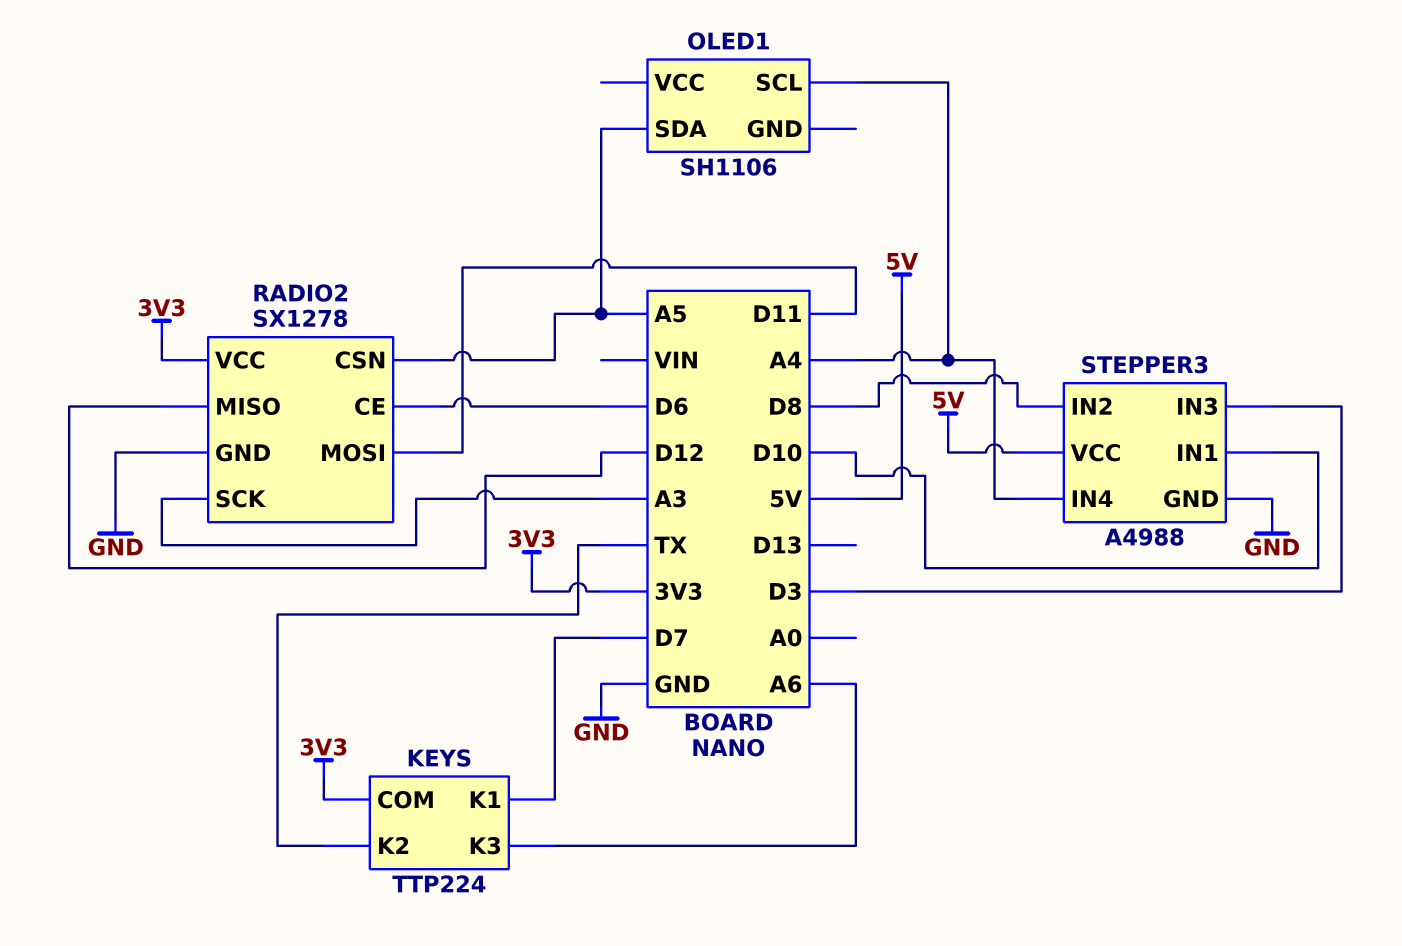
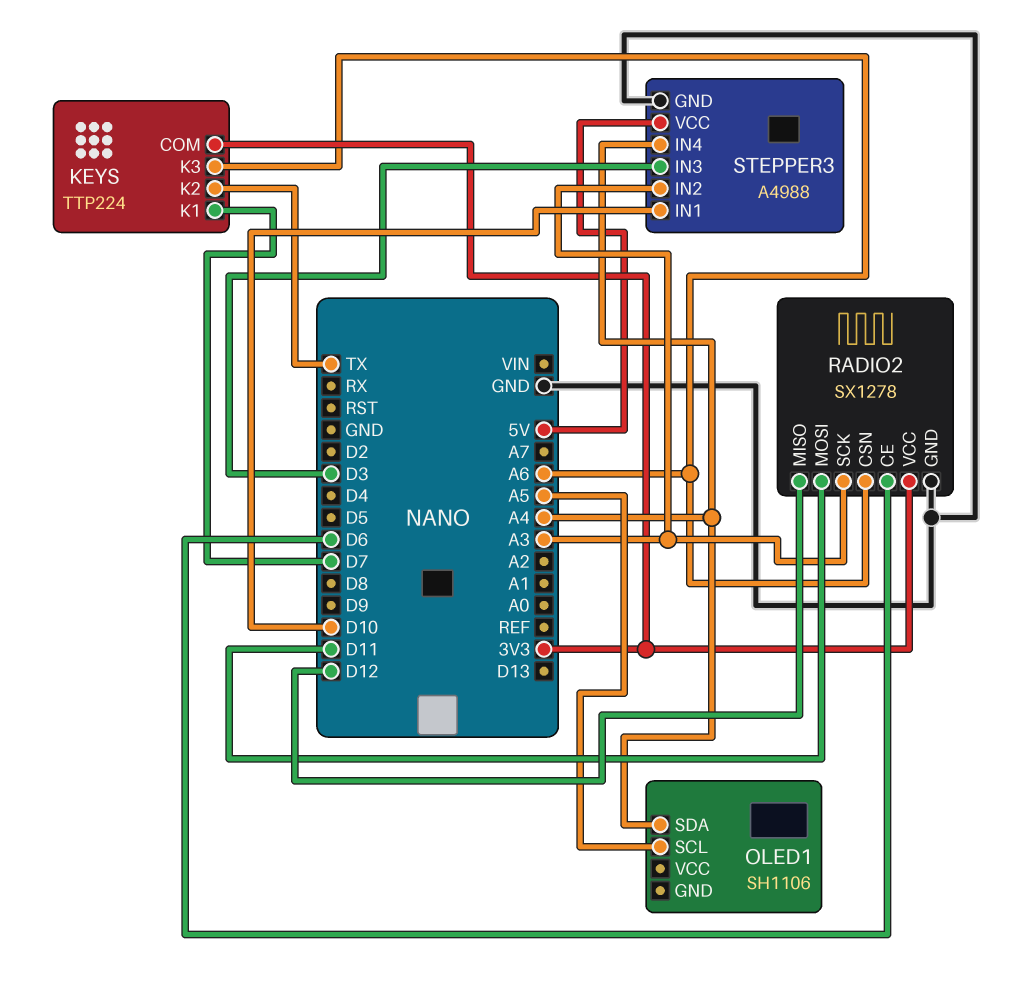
OLED1 pin SCL: A4 -> A5
OLED1 pin SDA: A5 -> A4
RADIO2 pin CSN: A5 -> A6
STEPPER3 pin IN2: D8 -> A3

